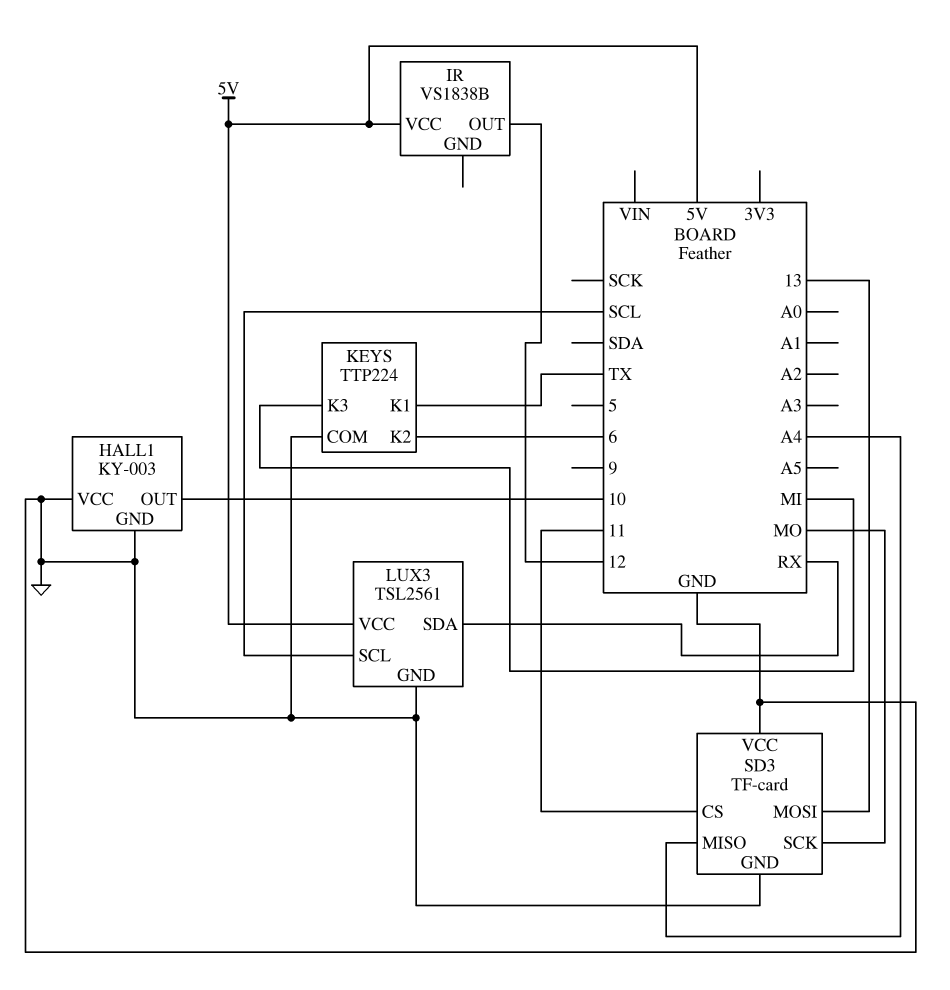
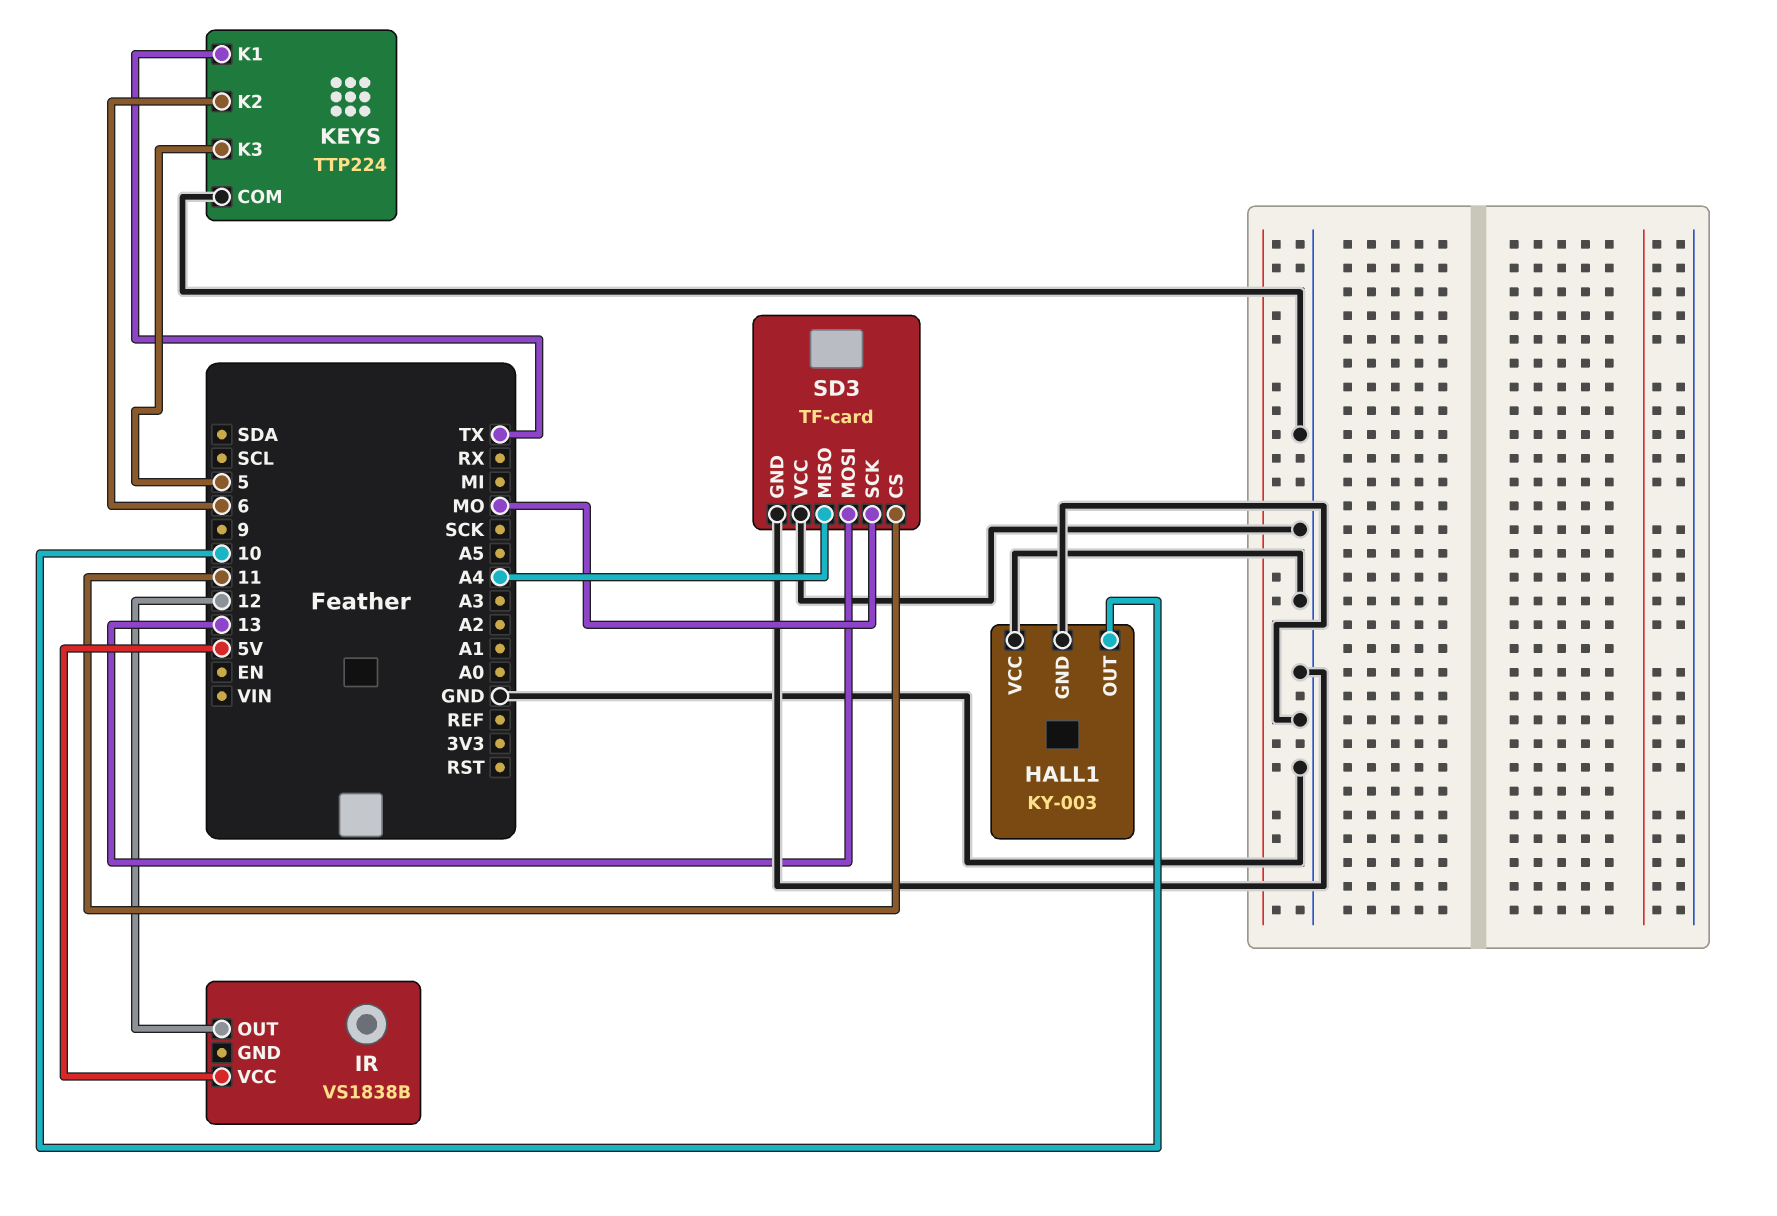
KEYS pin K3: MI -> 5
LUX3: TSL2561 -> none
LUX3 pin GND: GND -> none
LUX3 pin SCL: SCL -> none
LUX3 pin SDA: RX -> none
LUX3 pin VCC: 5V -> none

